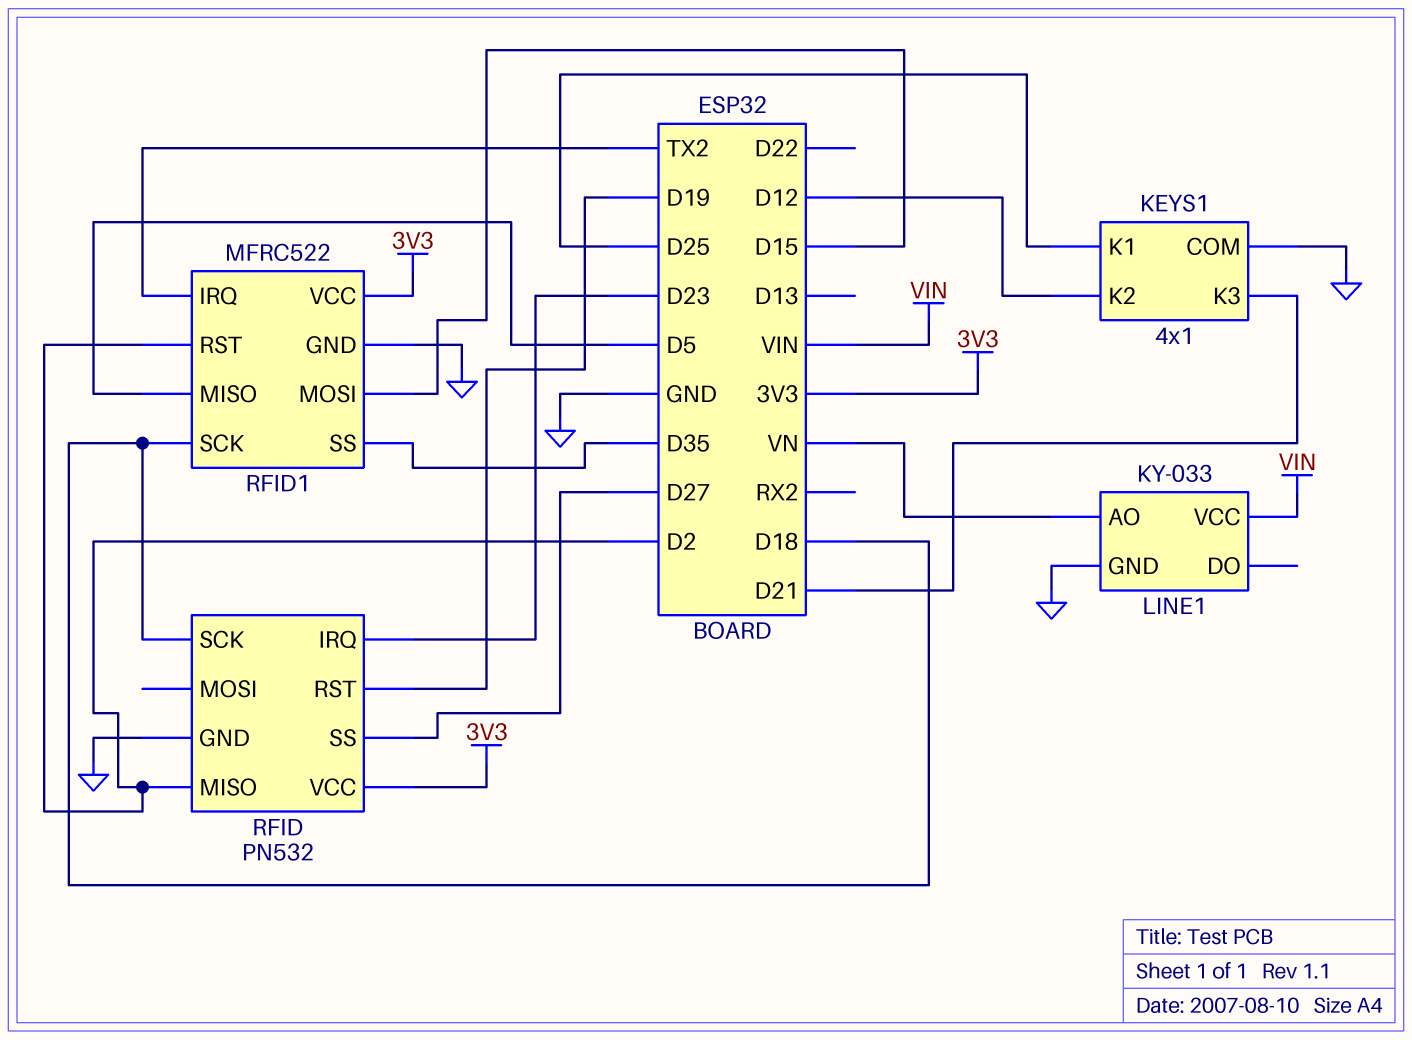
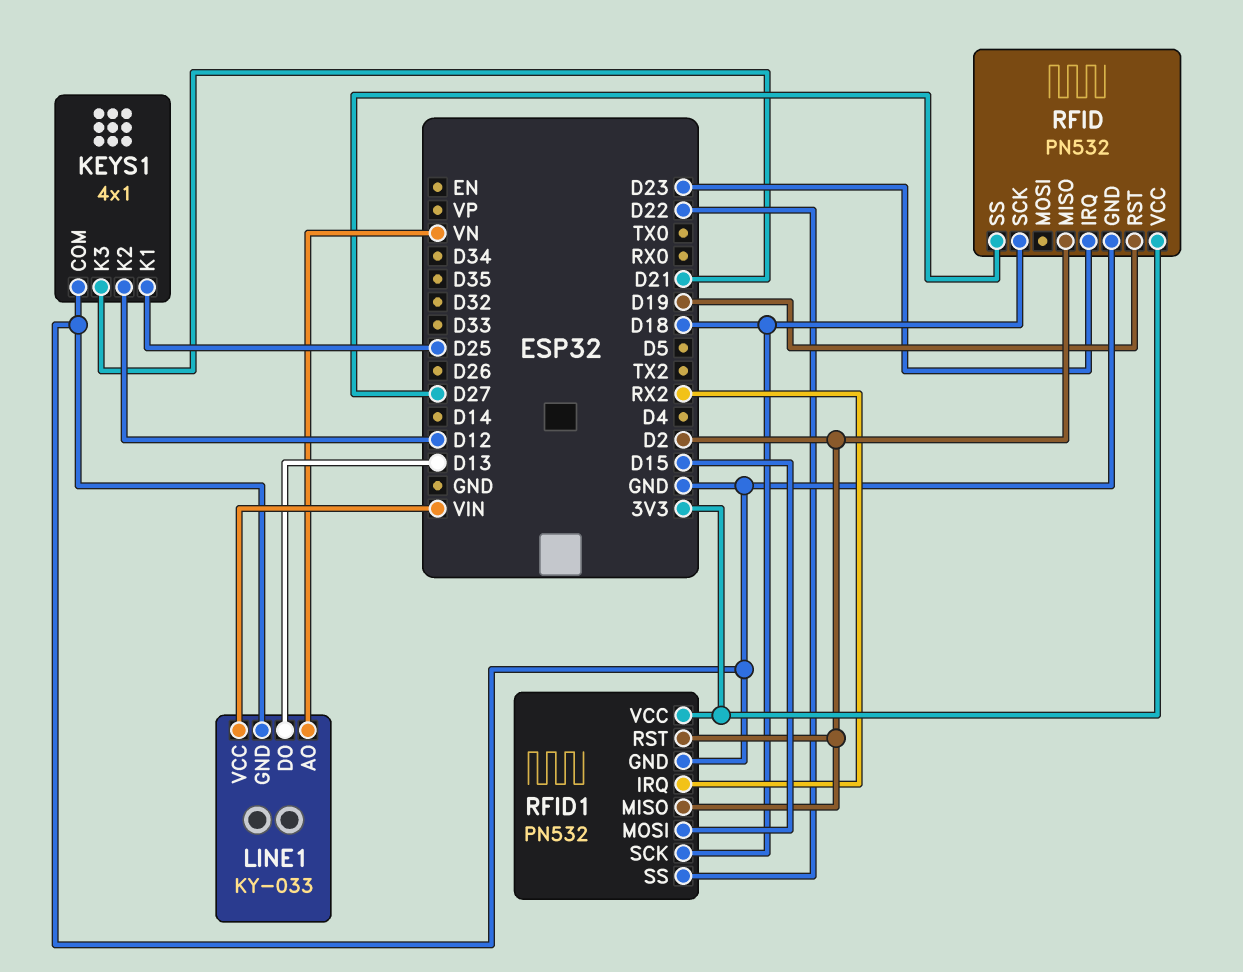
LINE1 pin DO: none -> D13
RFID1: MFRC522 -> PN532
RFID1 pin IRQ: TX2 -> RX2
RFID1 pin MISO: D5 -> D2
RFID1 pin SS: D35 -> D22

